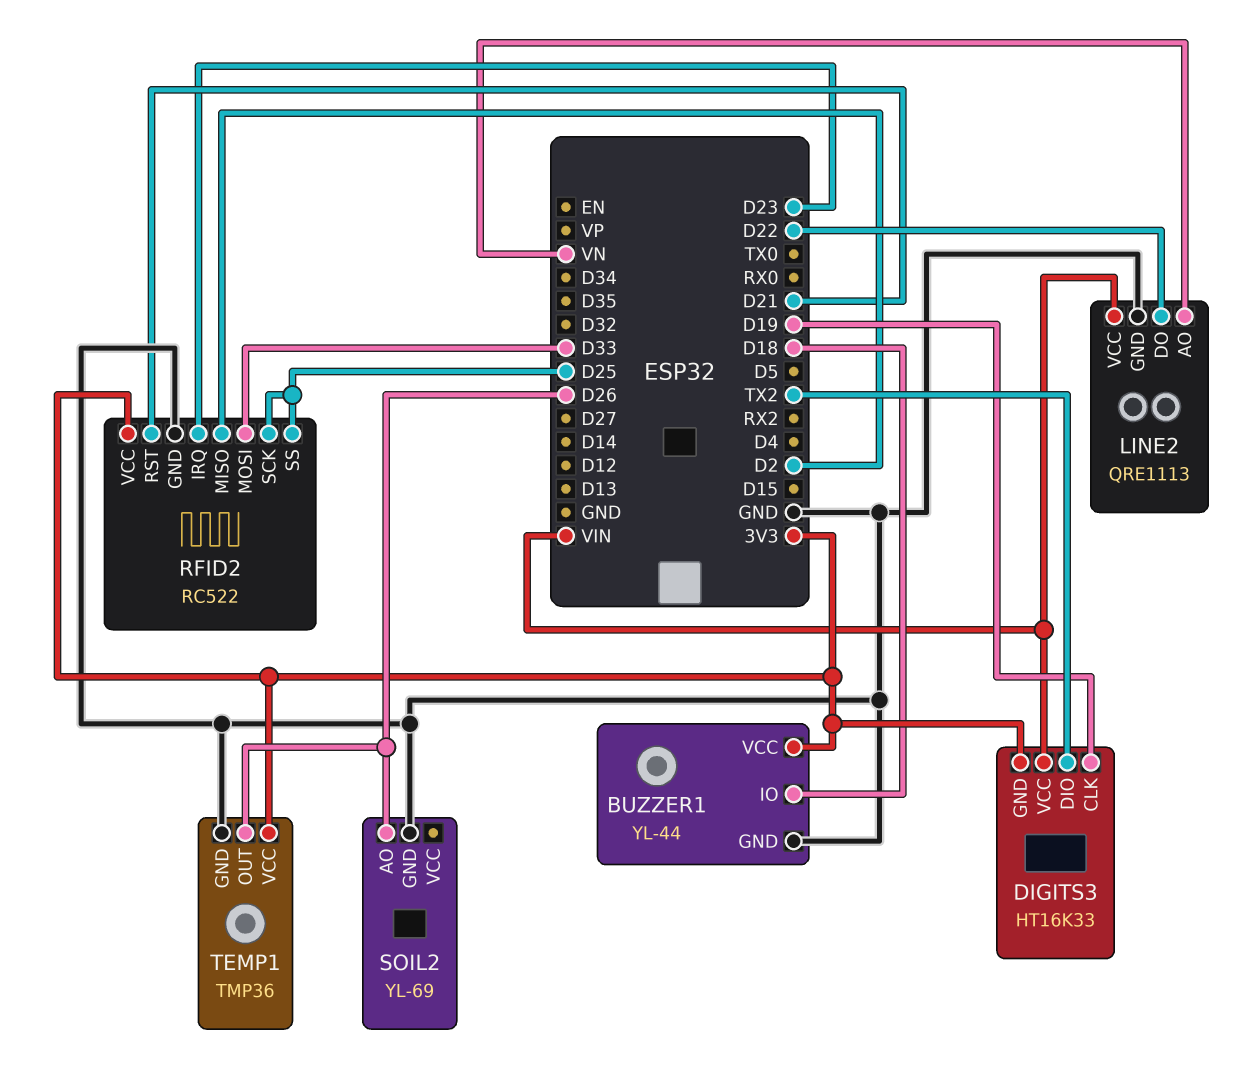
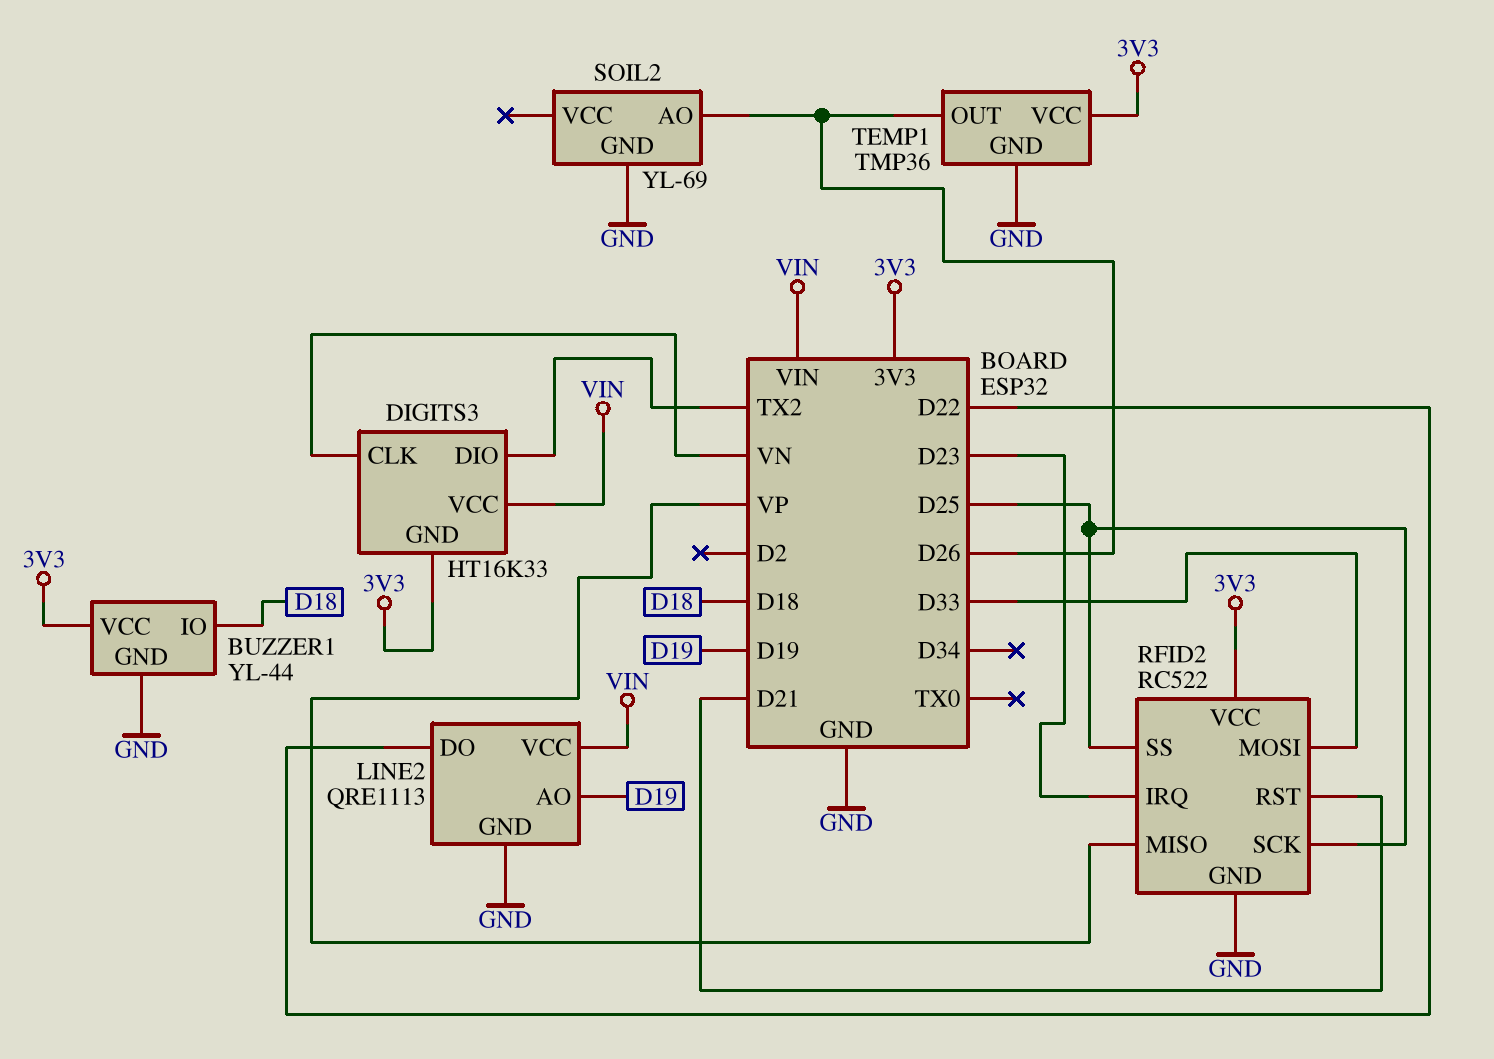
DIGITS3 pin CLK: D19 -> VN
LINE2 pin AO: VN -> D19
RFID2 pin MISO: D2 -> VP

